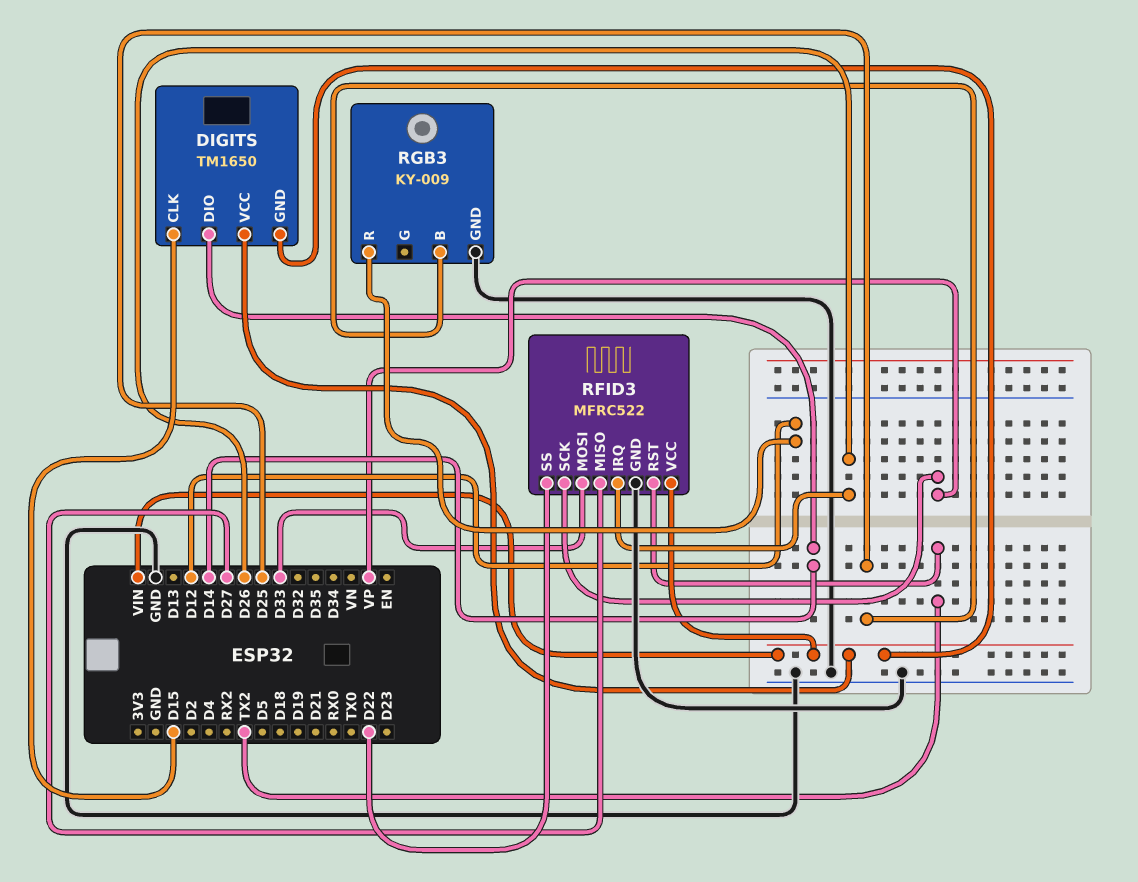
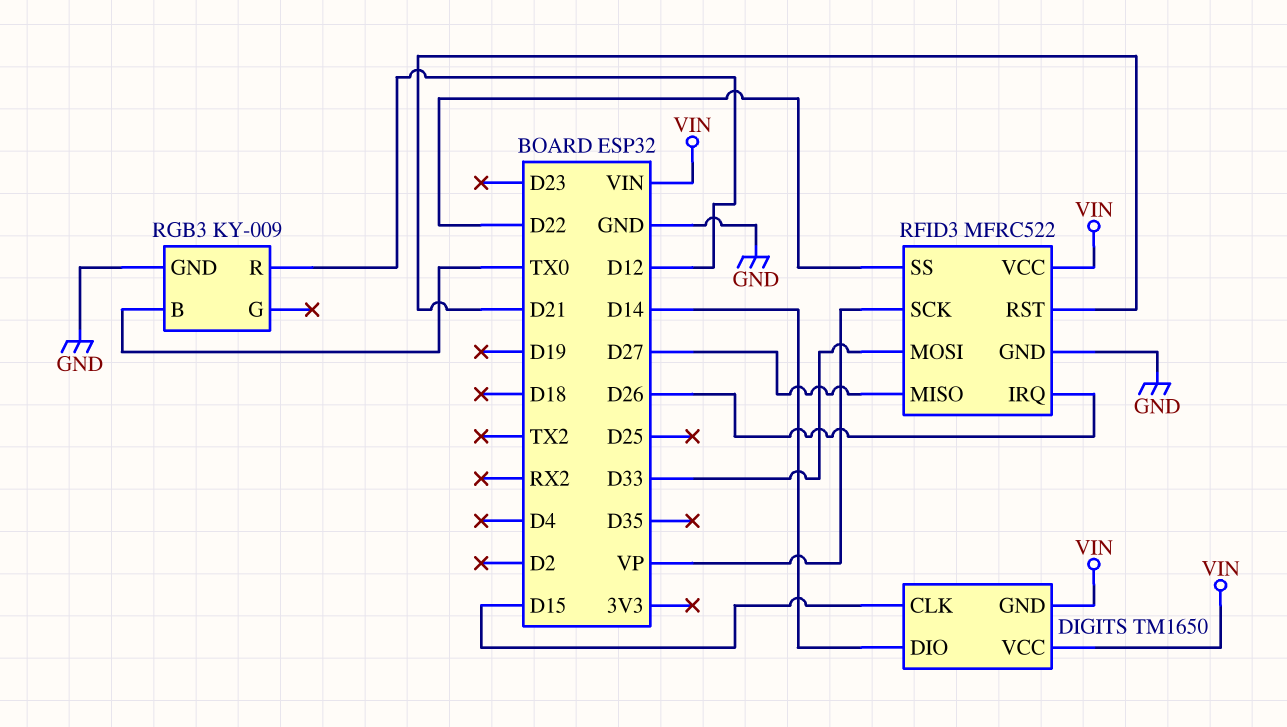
RFID3 pin RST: TX2 -> D21
RGB3 pin B: D25 -> TX0

